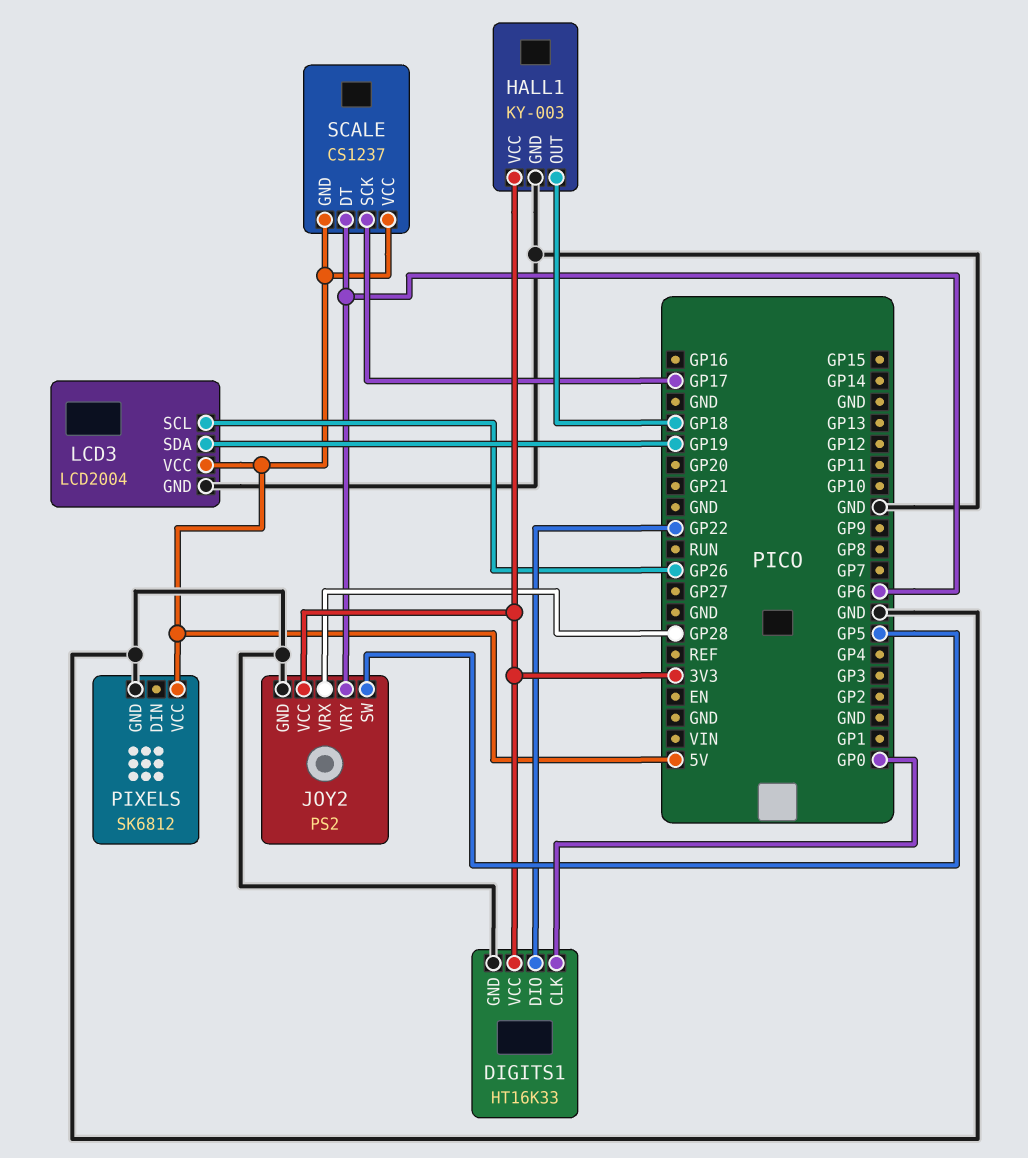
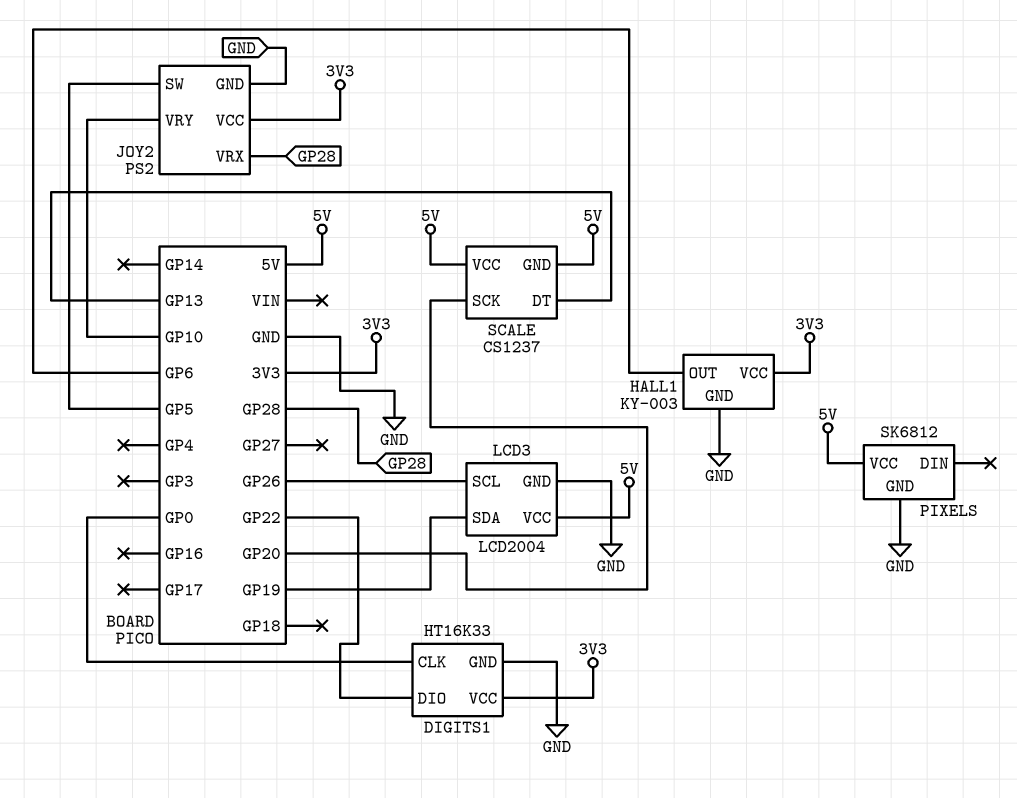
HALL1 pin OUT: GP18 -> GP6
JOY2 pin VRY: GP6 -> GP10
SCALE pin DT: GP6 -> GP13
SCALE pin SCK: GP17 -> GP20

